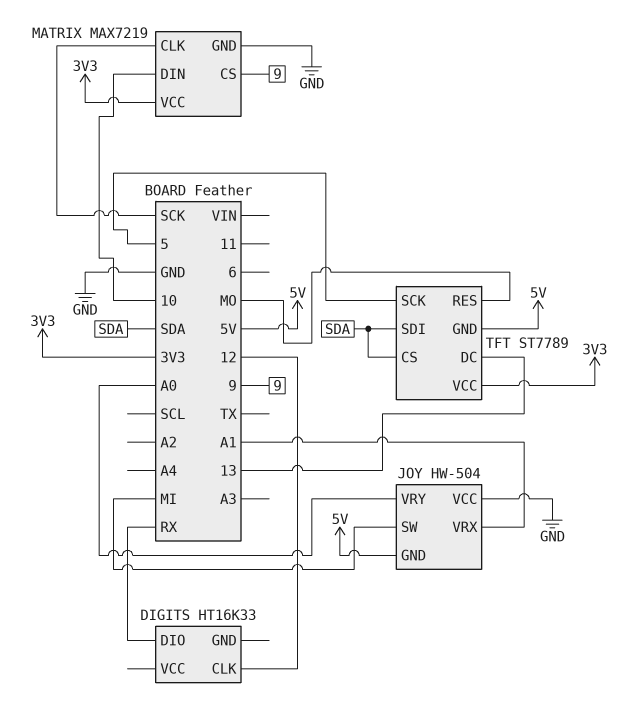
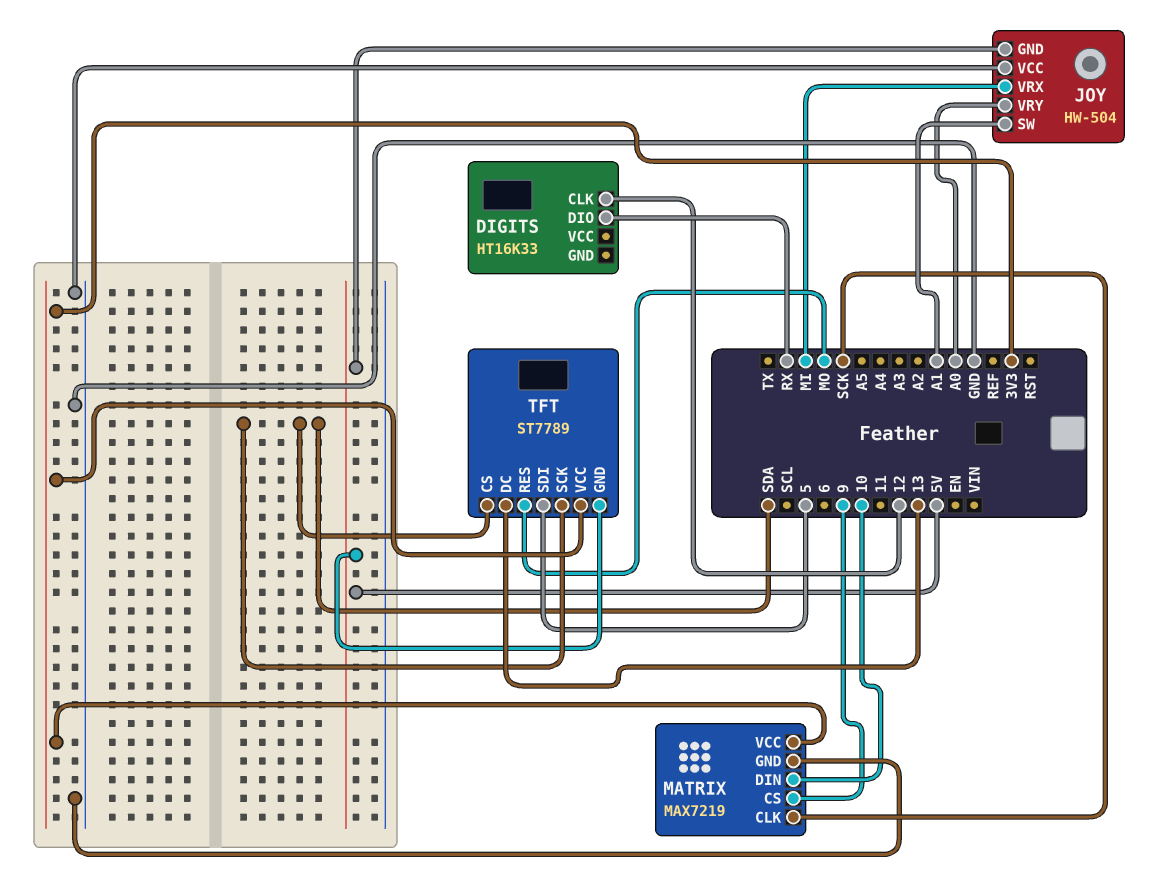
JOY pin SW: MI -> A1
JOY pin VRX: A1 -> MI
TFT pin SCK: 5 -> SDA
TFT pin SDI: SDA -> 5

